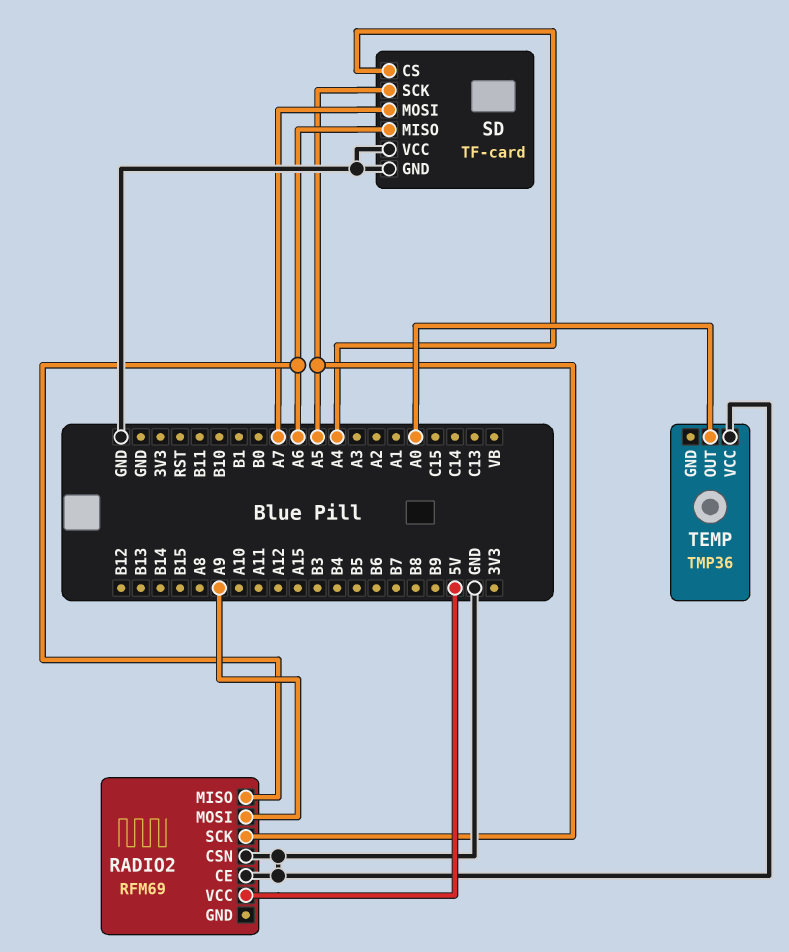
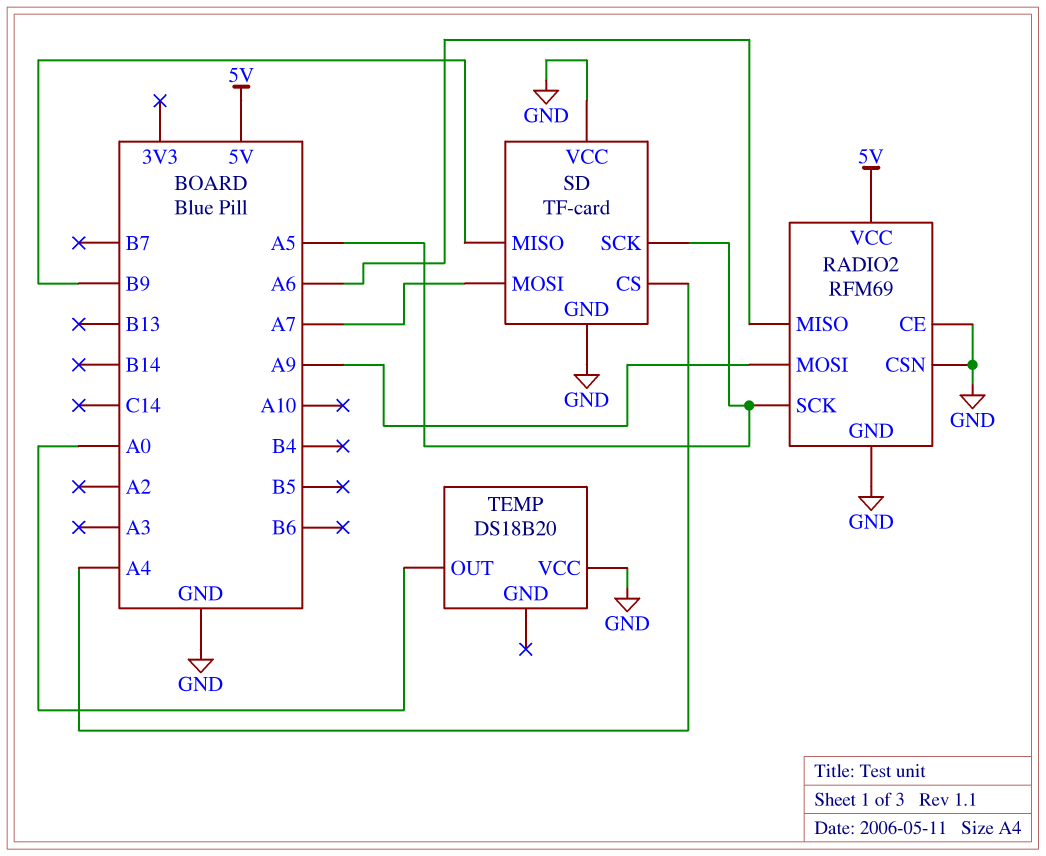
RADIO2 pin GND: none -> GND
SD pin MISO: A6 -> B9
TEMP: TMP36 -> DS18B20

